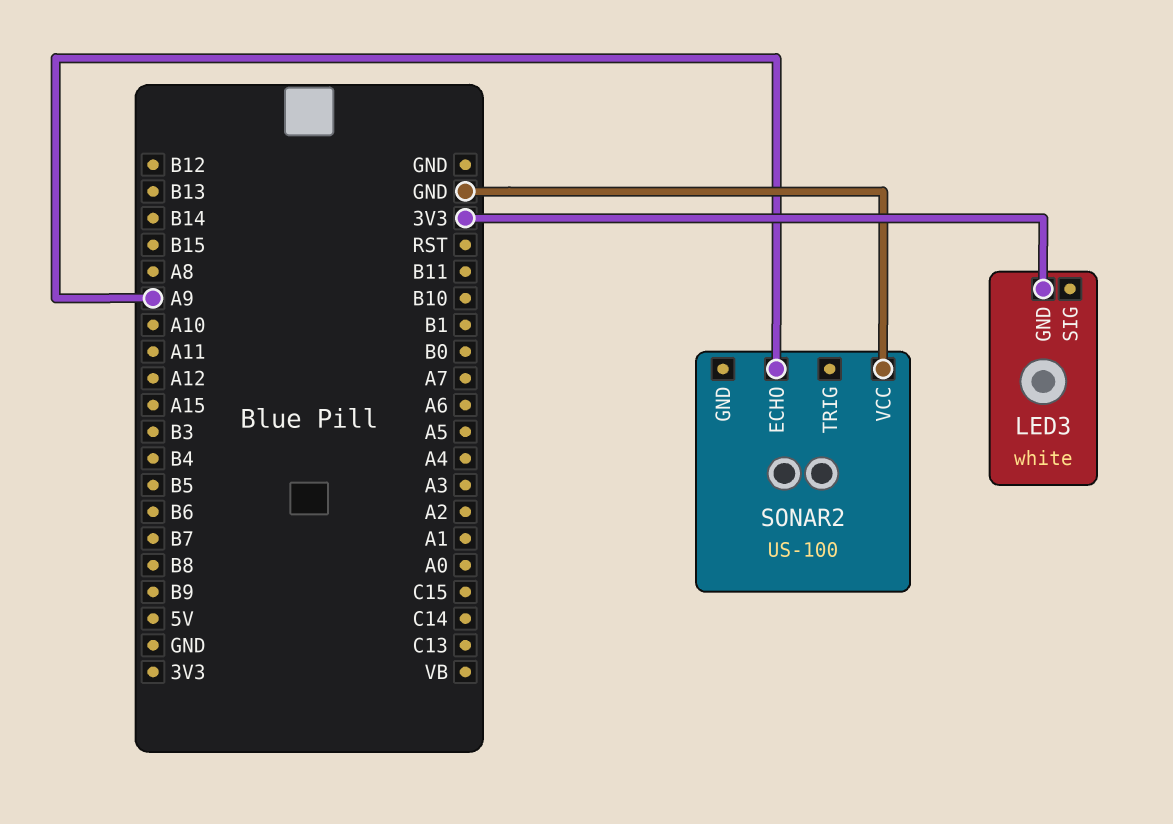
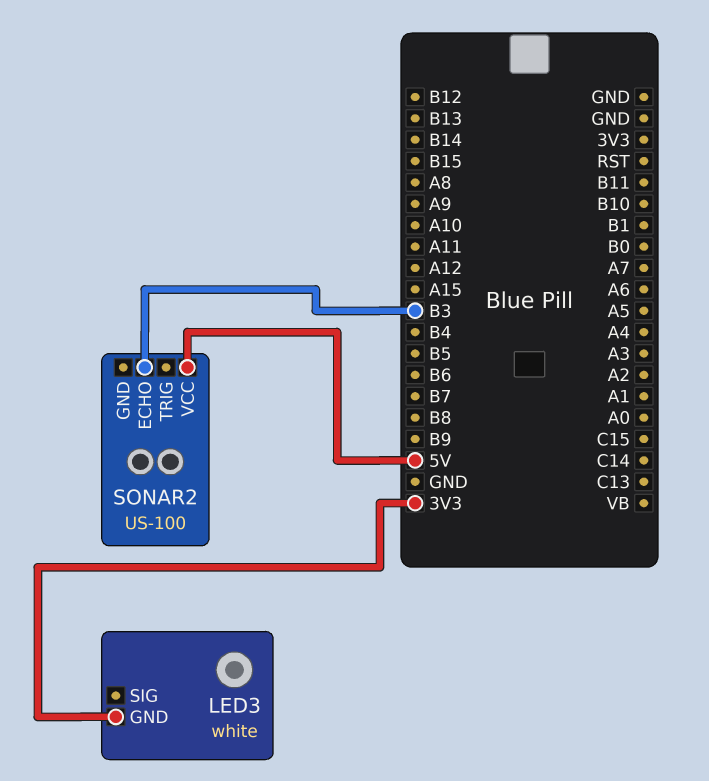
SONAR2 pin ECHO: A9 -> B3
SONAR2 pin VCC: GND -> 5V

